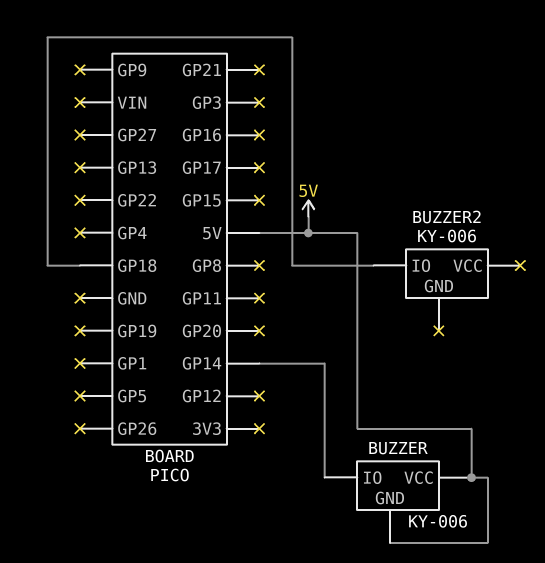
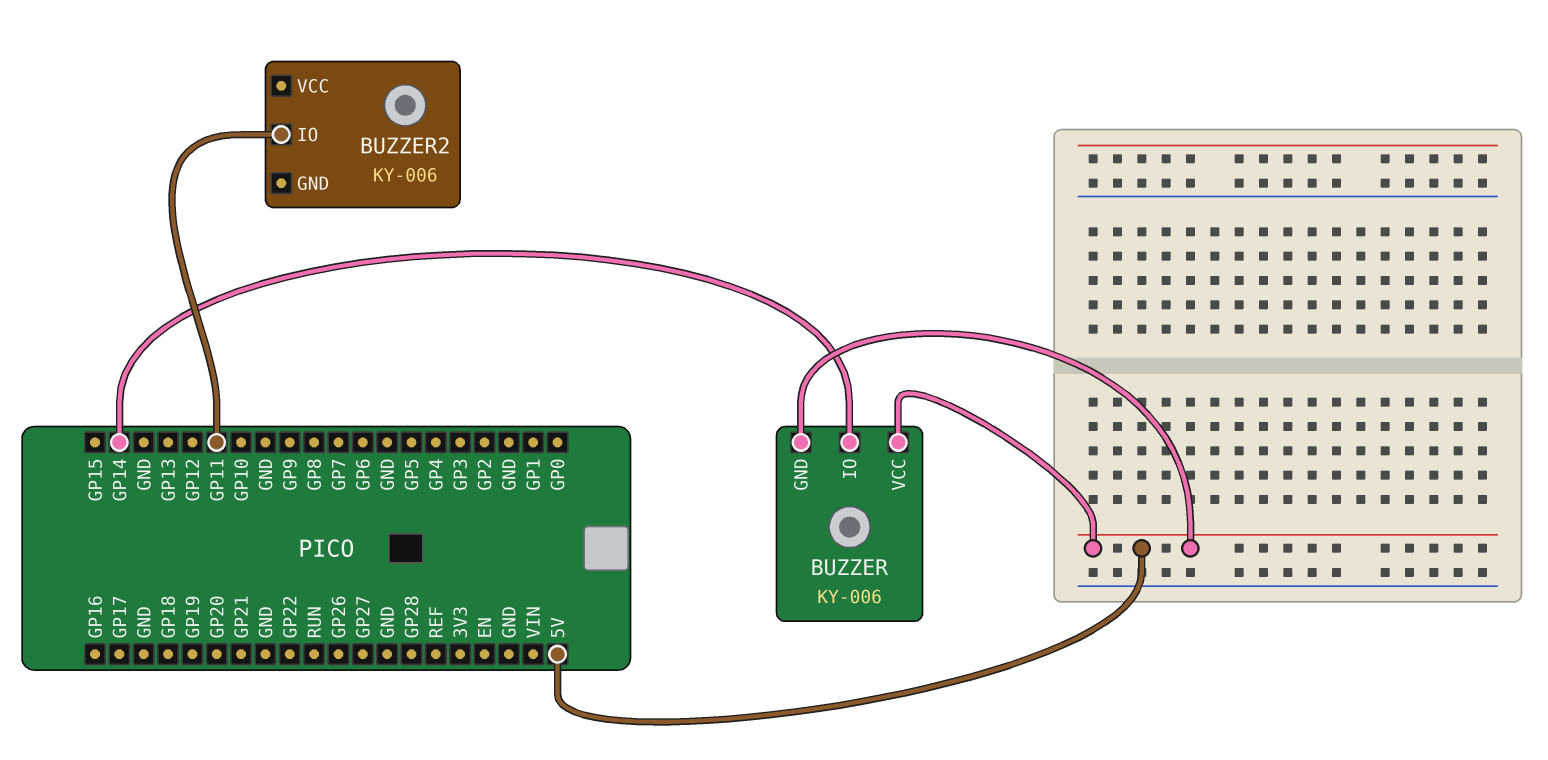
BUZZER2 pin IO: GP18 -> GP11

